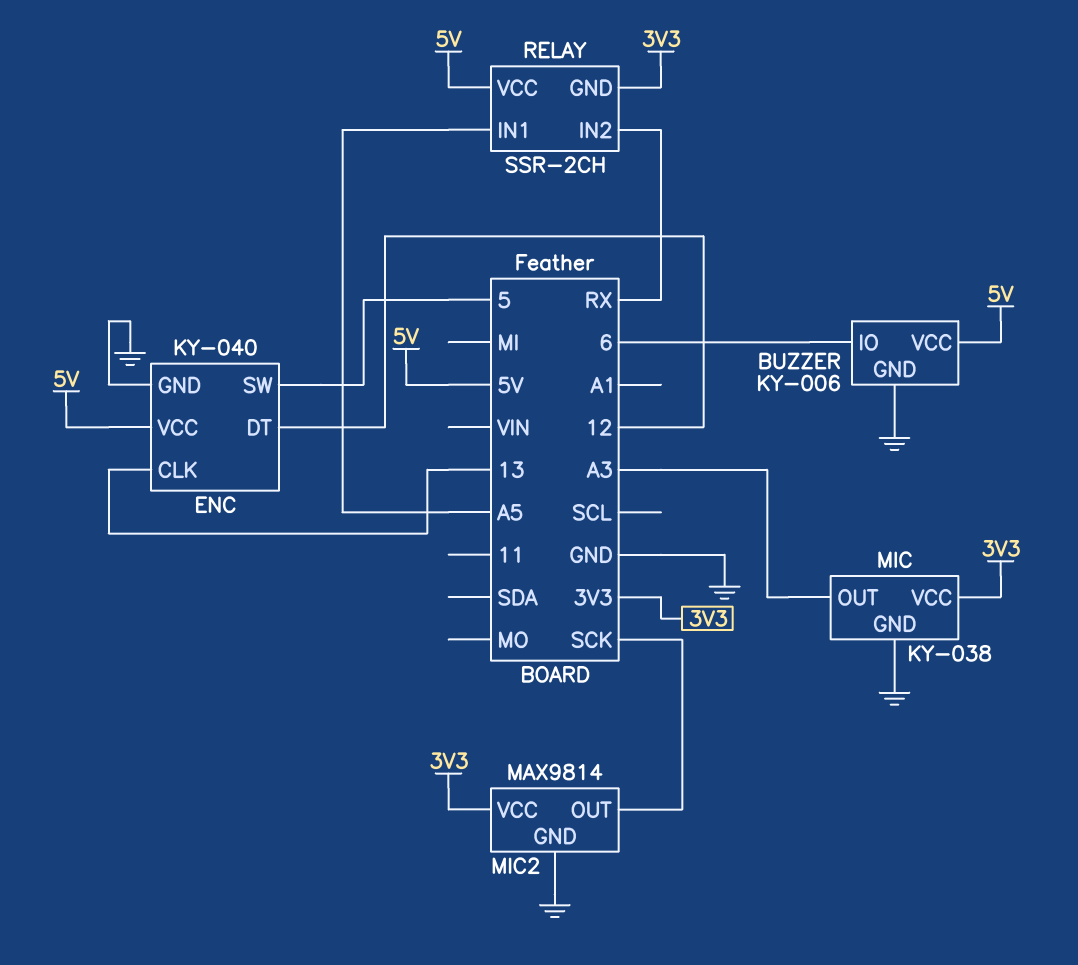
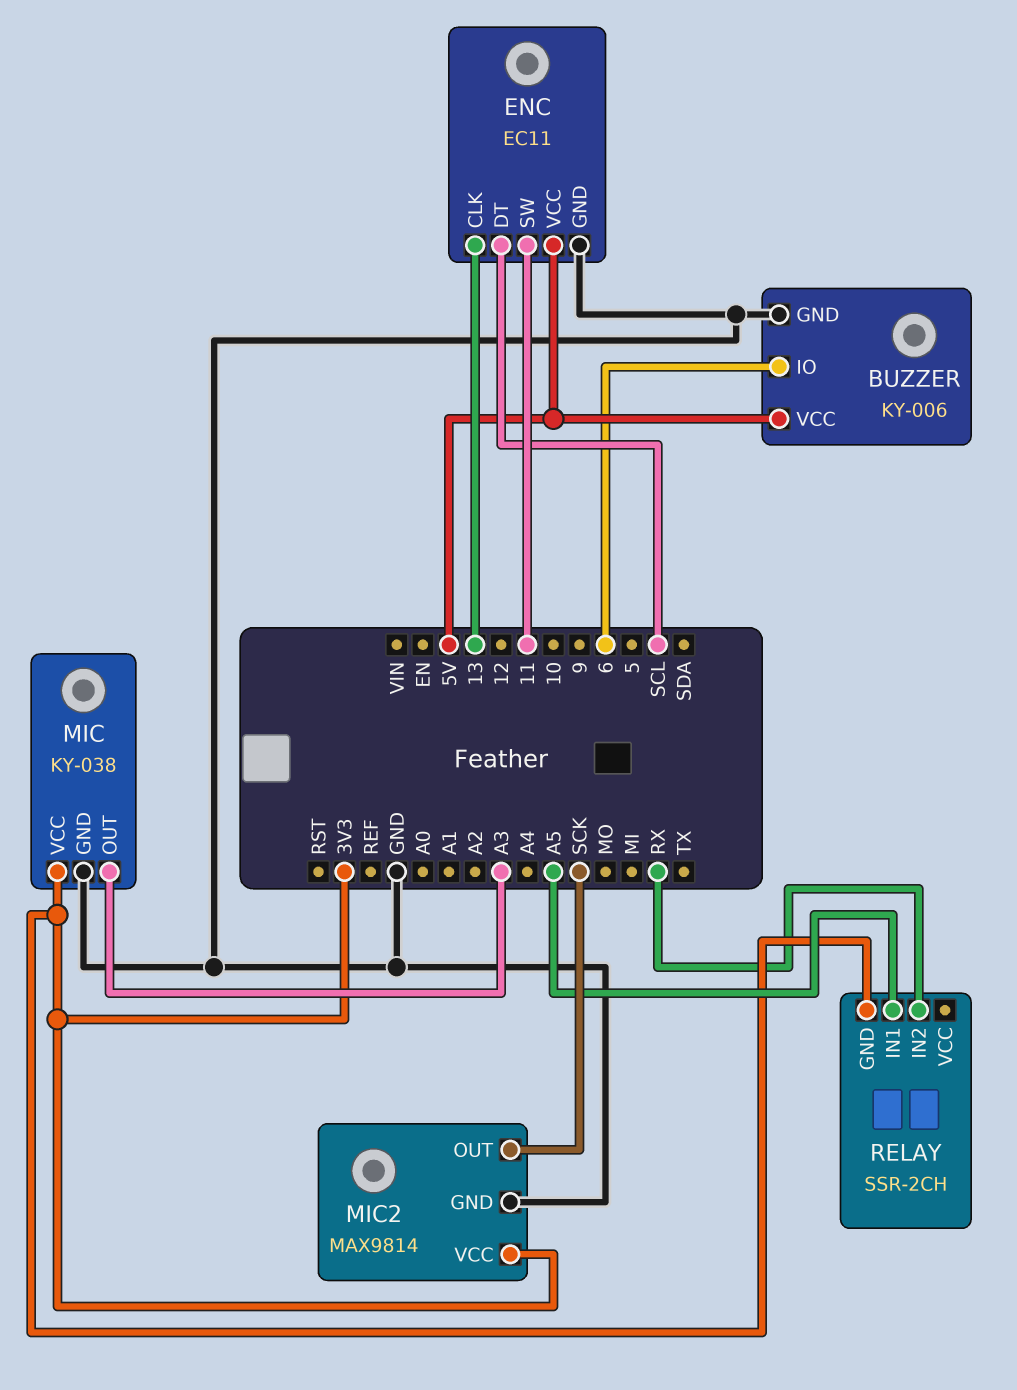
ENC: KY-040 -> EC11
ENC pin DT: 12 -> SCL
ENC pin SW: 5 -> 11
RELAY pin VCC: 5V -> none

